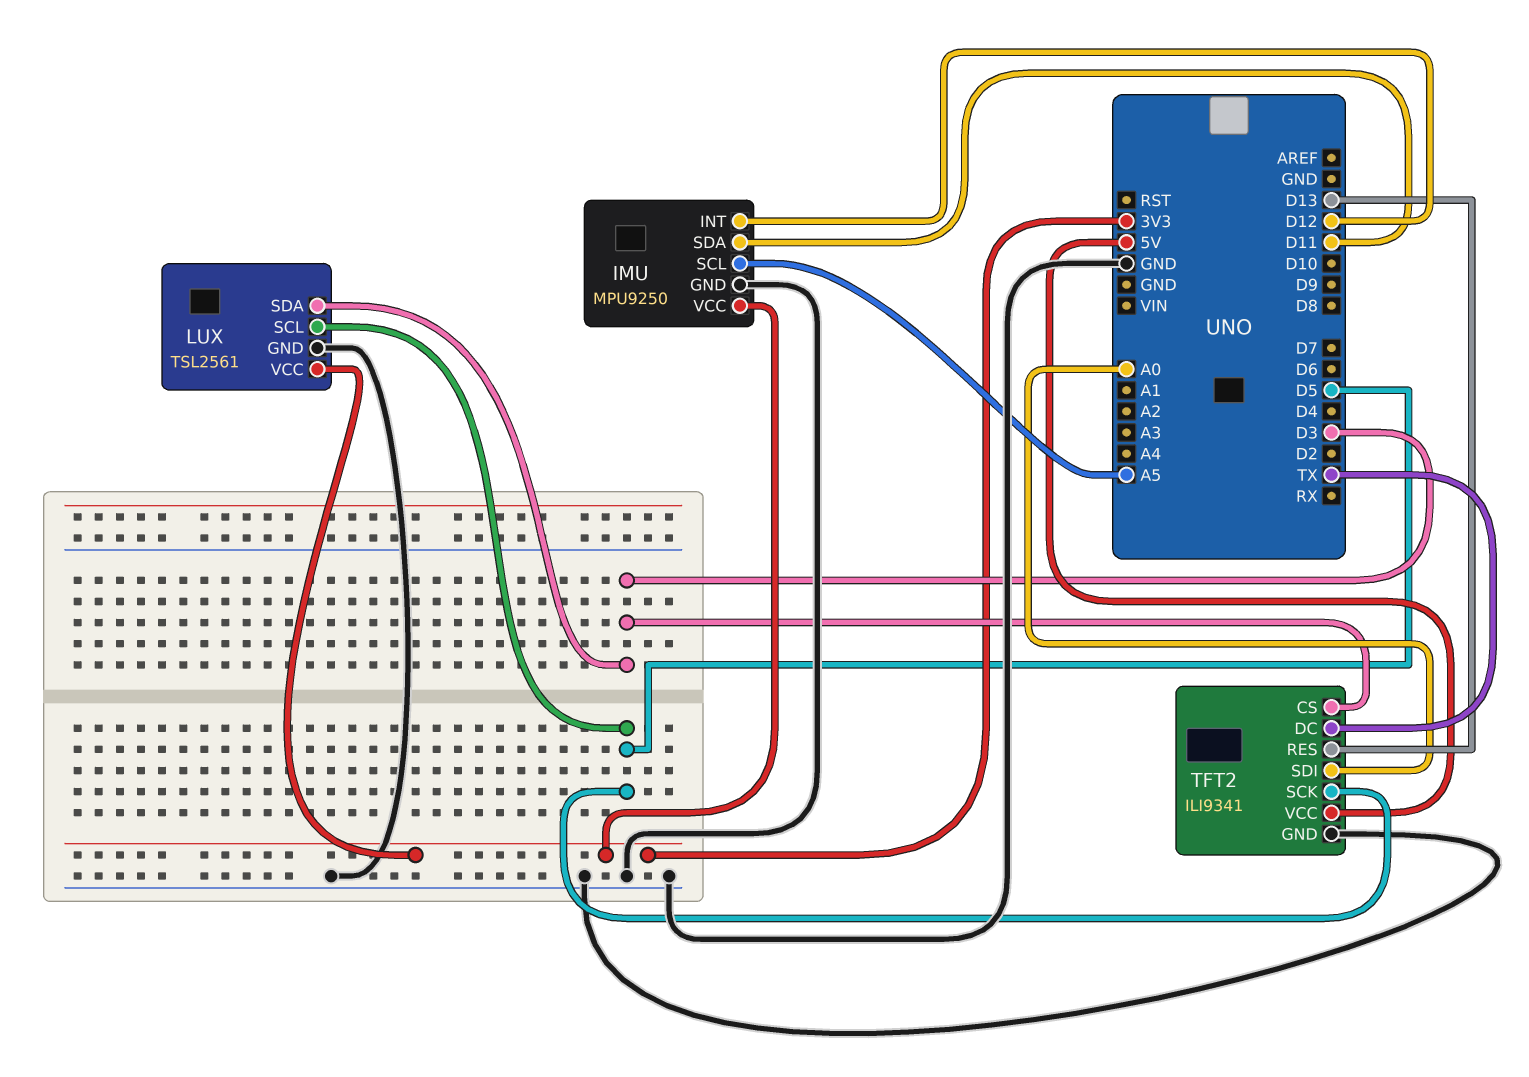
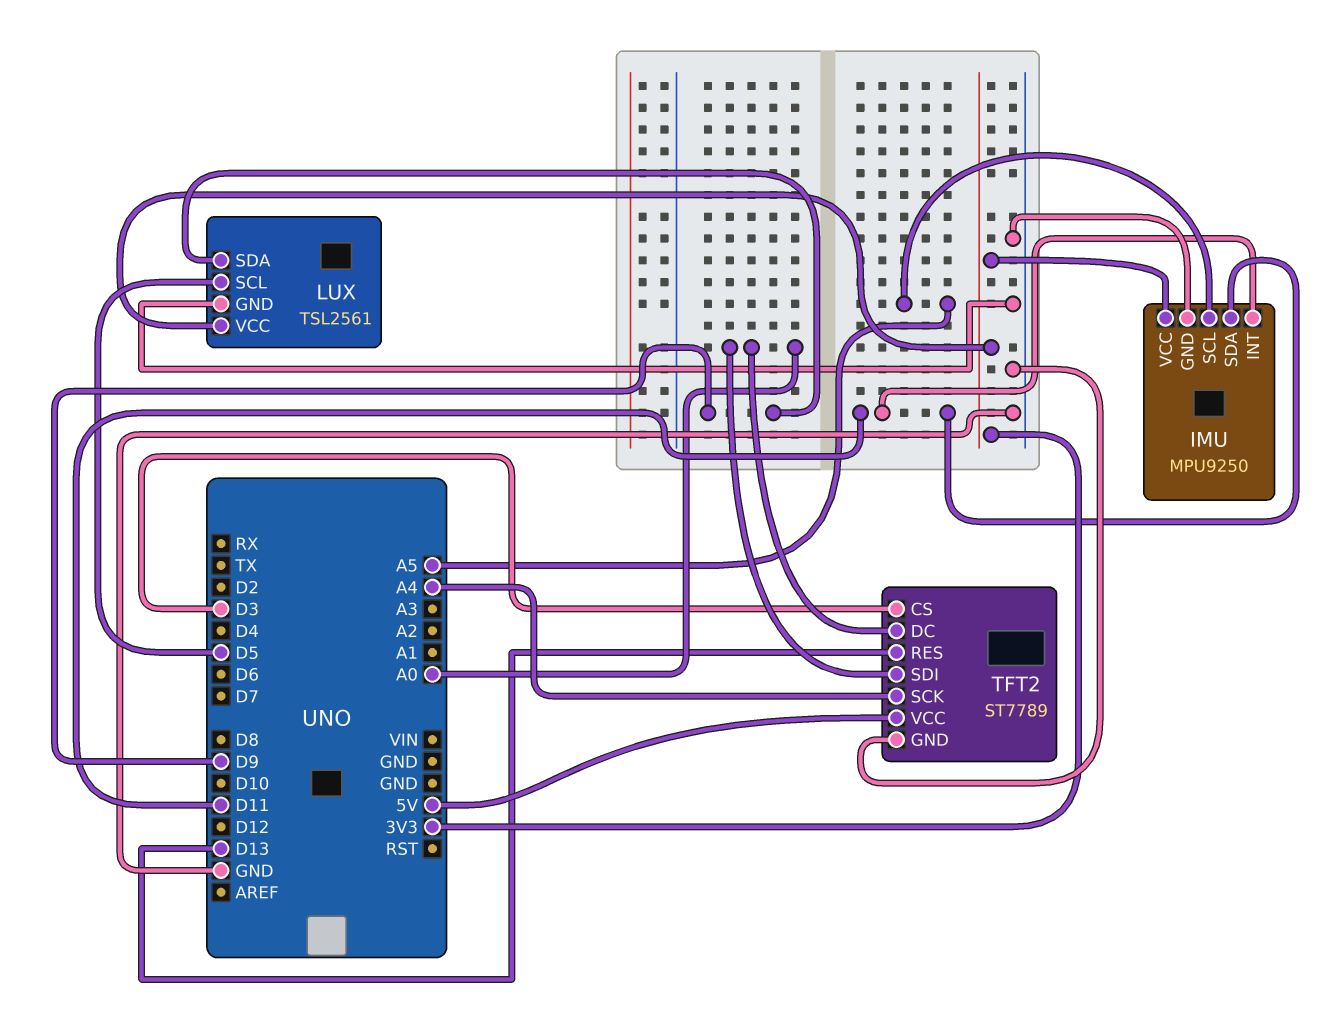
IMU pin INT: D12 -> D11
LUX pin SDA: D3 -> D9
TFT2: ILI9341 -> ST7789
TFT2 pin DC: TX -> A0
TFT2 pin SCK: D5 -> A4

